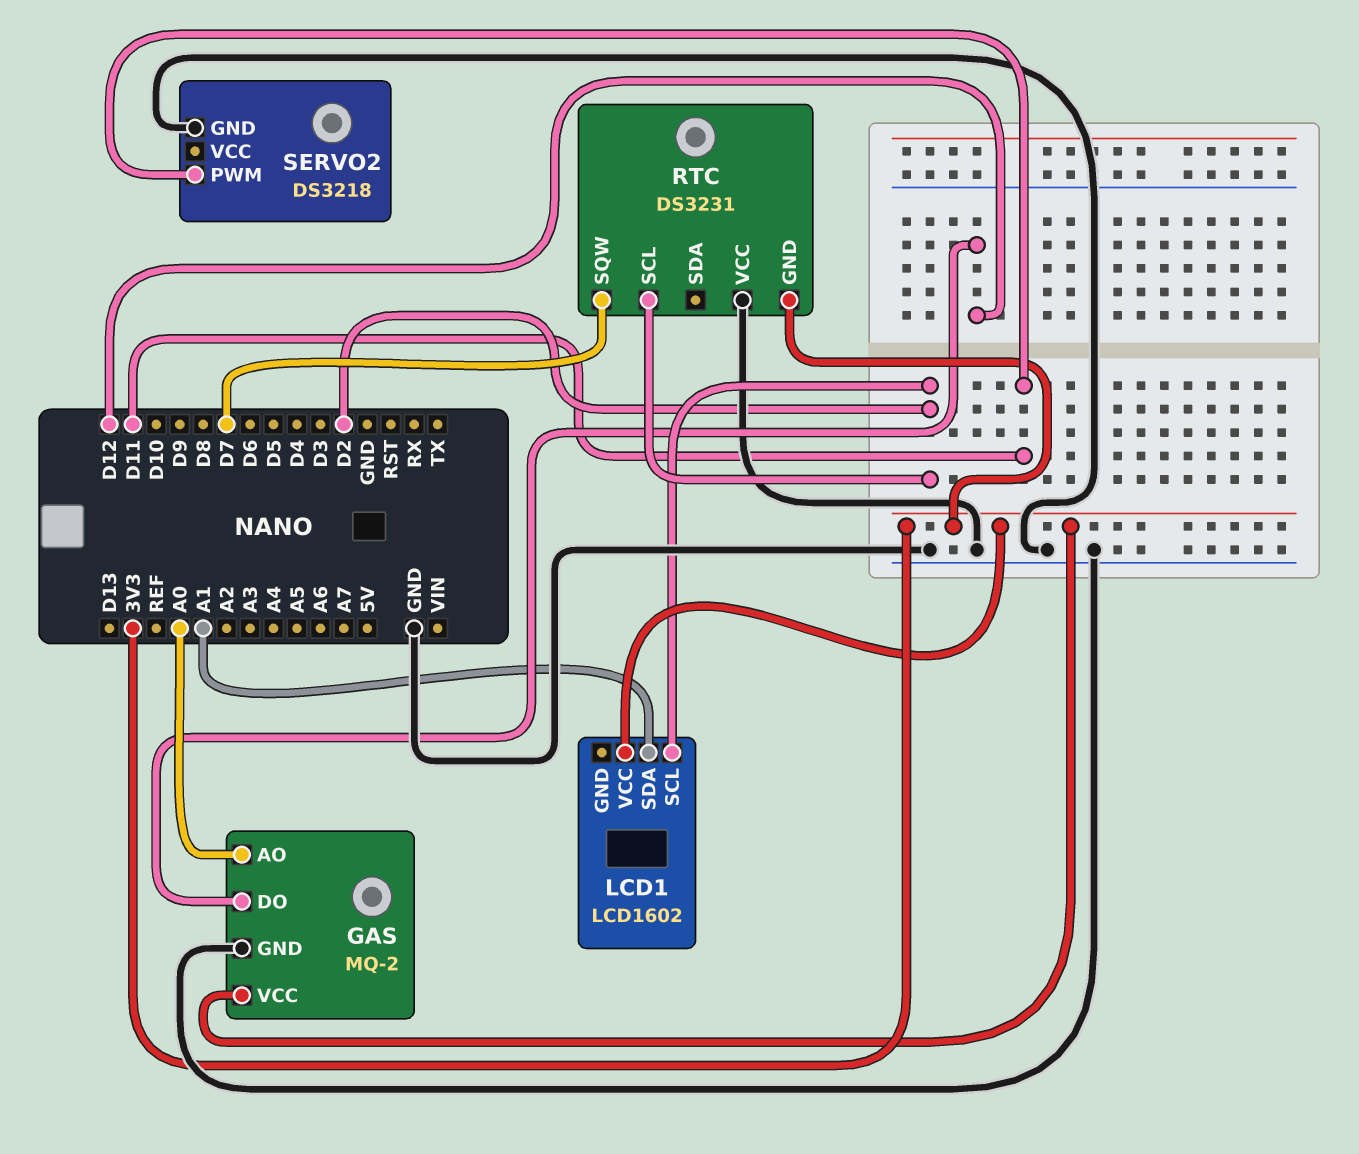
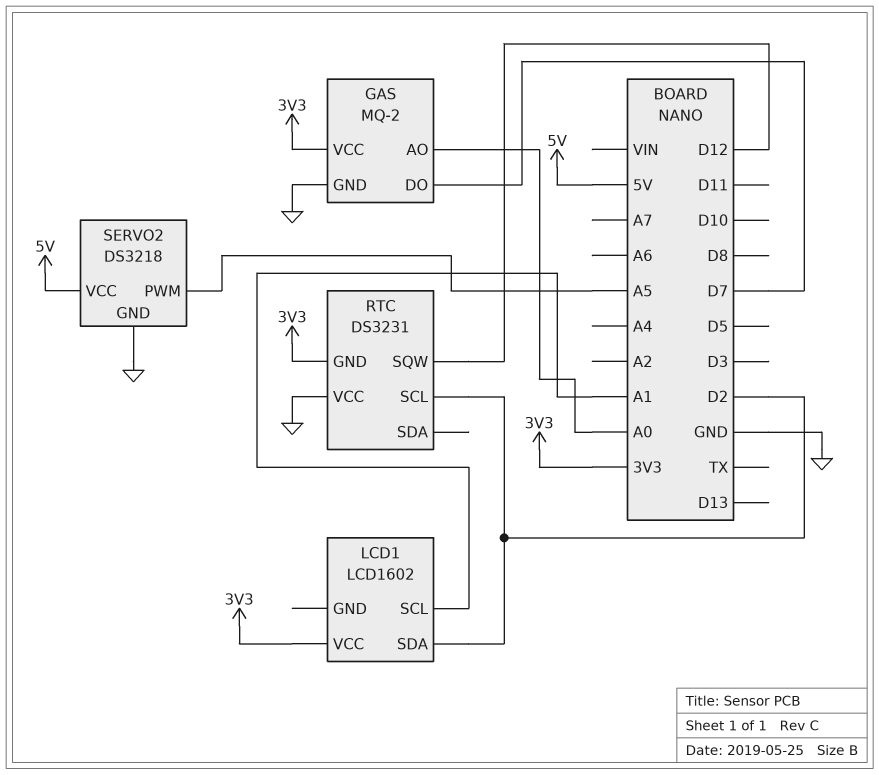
GAS pin DO: D12 -> D7
LCD1 pin SCL: D2 -> A1
LCD1 pin SDA: A1 -> D2
RTC pin SQW: D7 -> D12
SERVO2 pin PWM: D11 -> A5
SERVO2 pin VCC: none -> 5V

